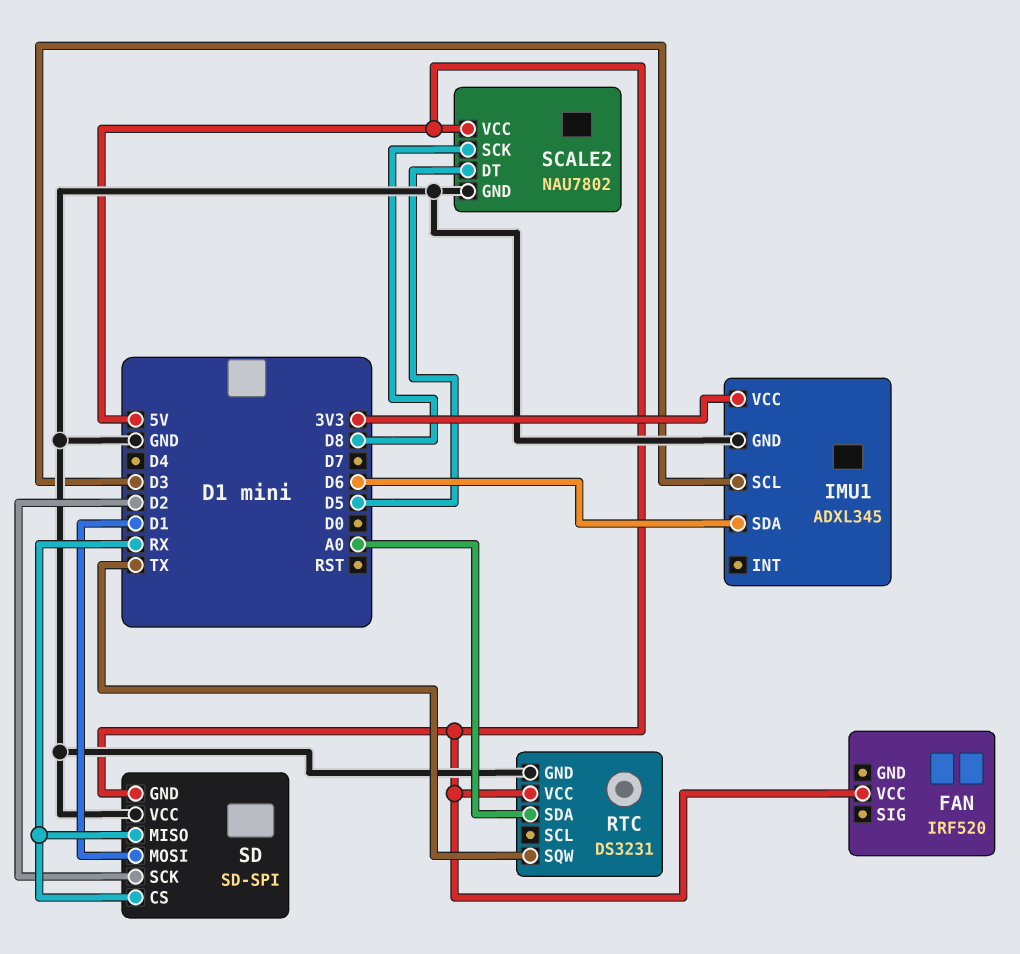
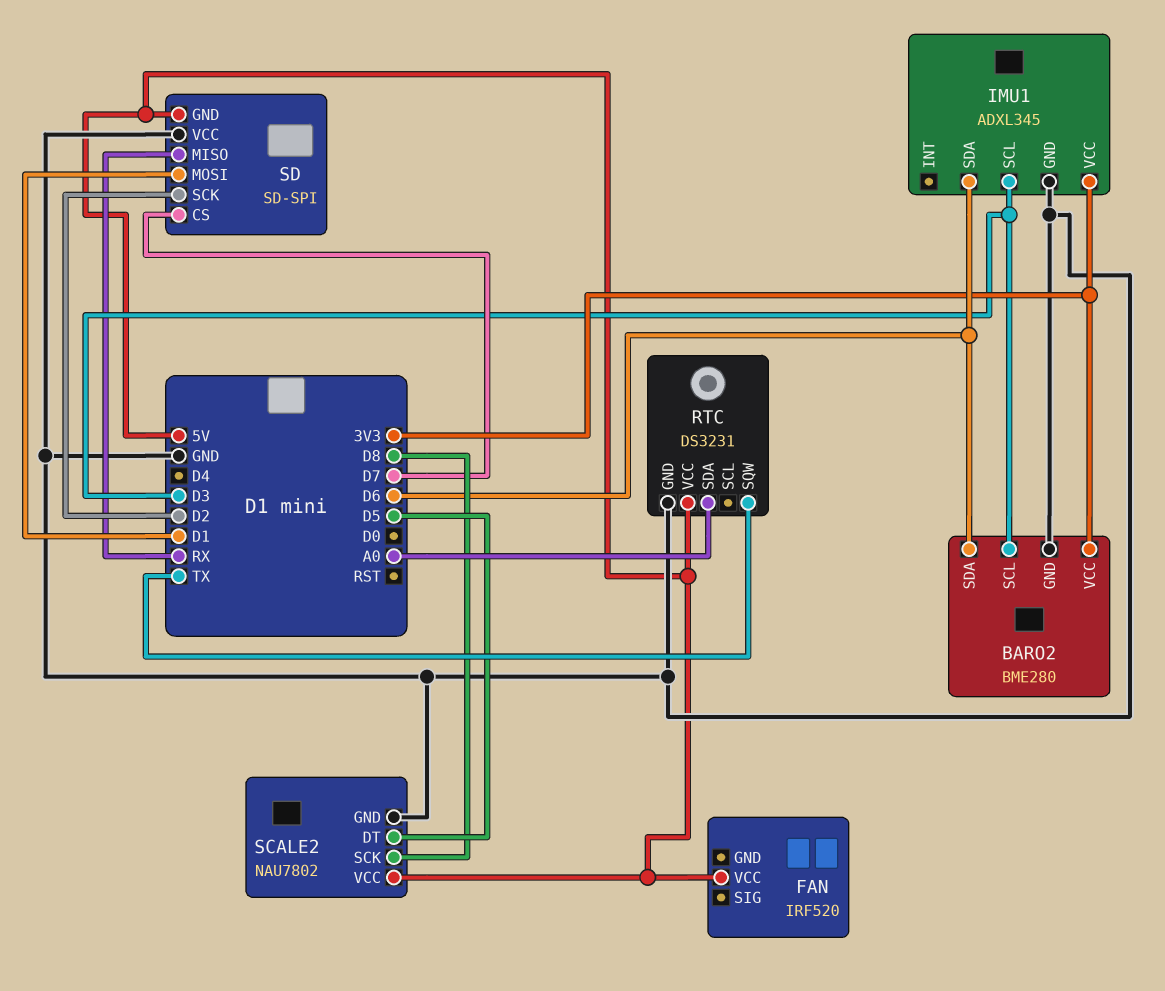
BARO2: none -> BME280
BARO2 pin GND: none -> GND
BARO2 pin SCL: none -> D3
BARO2 pin SDA: none -> D6
BARO2 pin VCC: none -> 3V3
SD pin CS: RX -> D7

